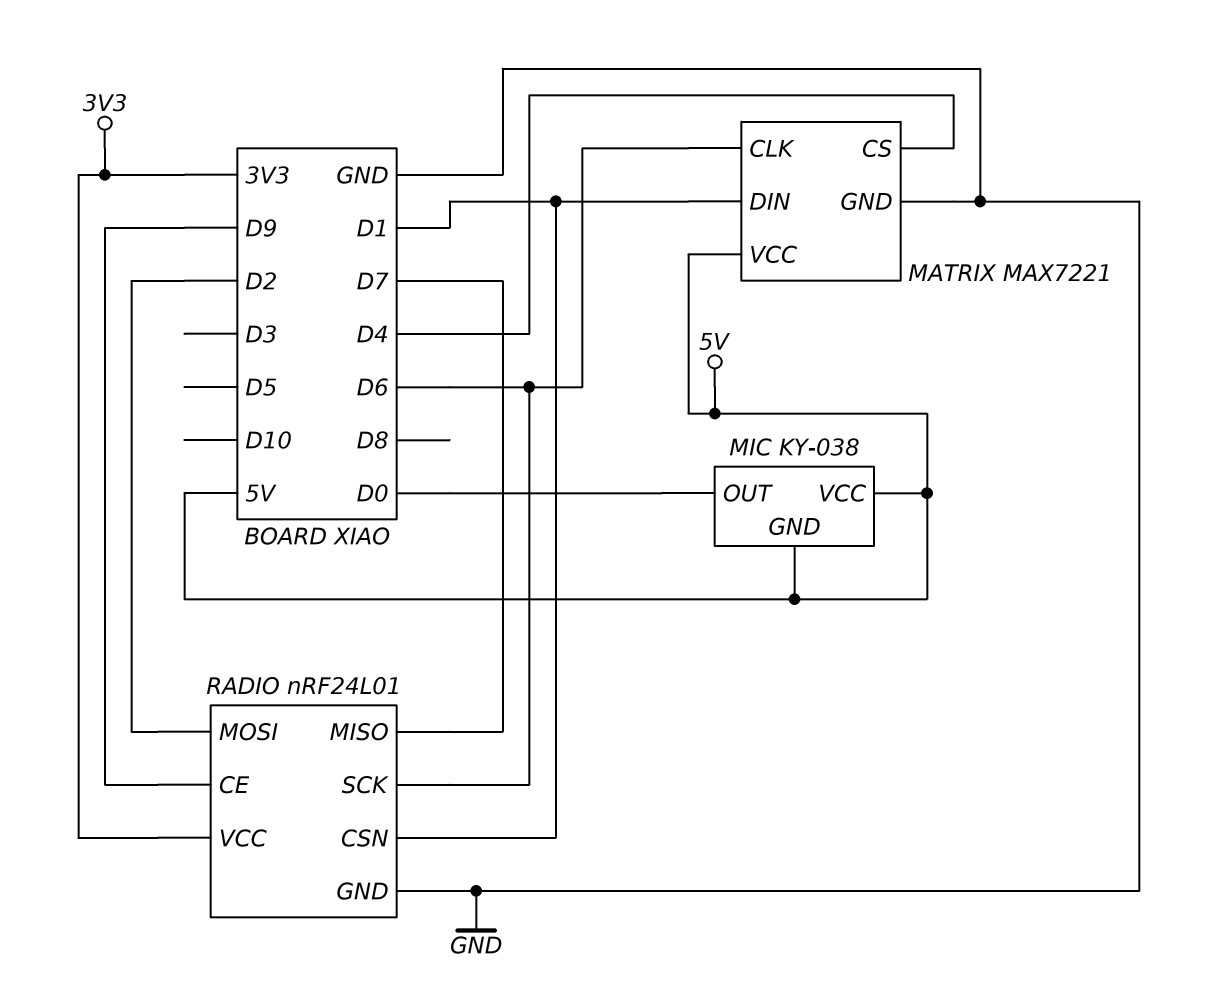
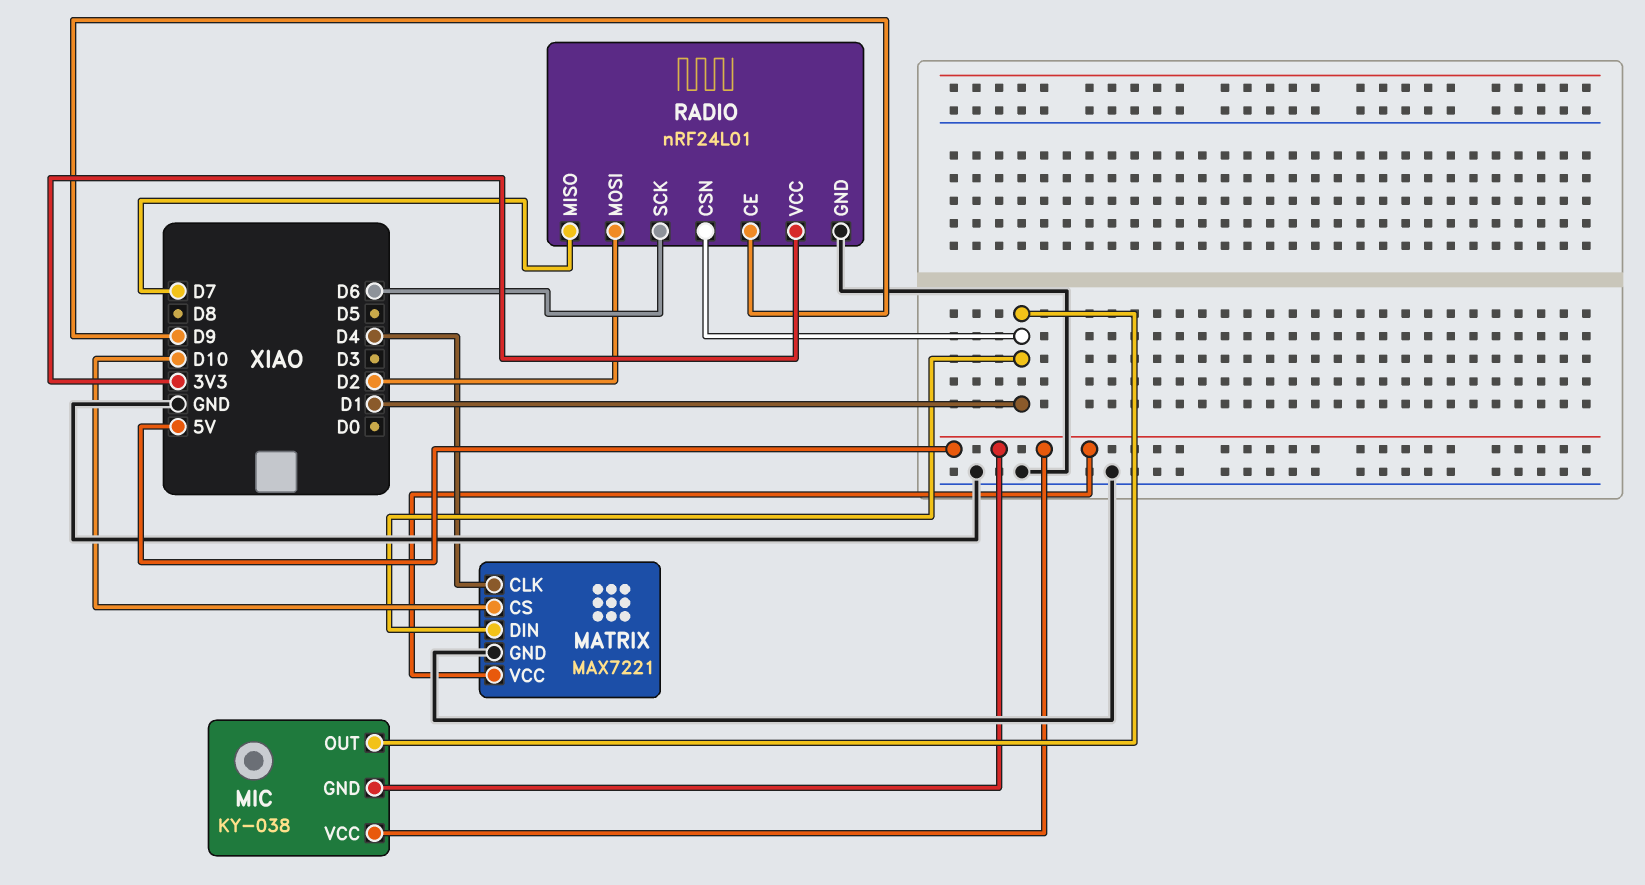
MATRIX pin CLK: D6 -> D4
MATRIX pin CS: D4 -> D10
MIC pin OUT: D0 -> D1

